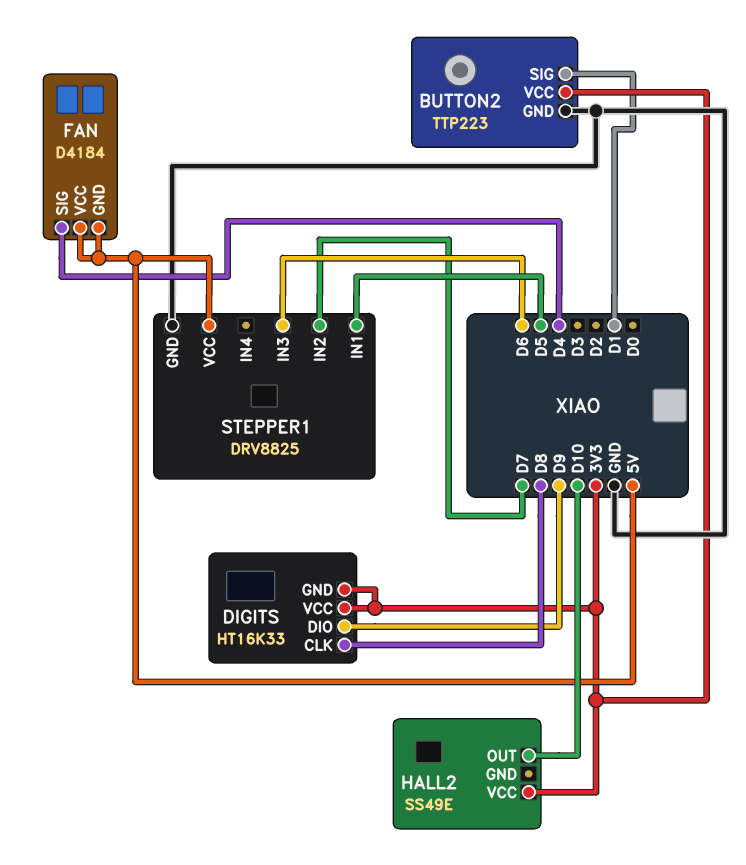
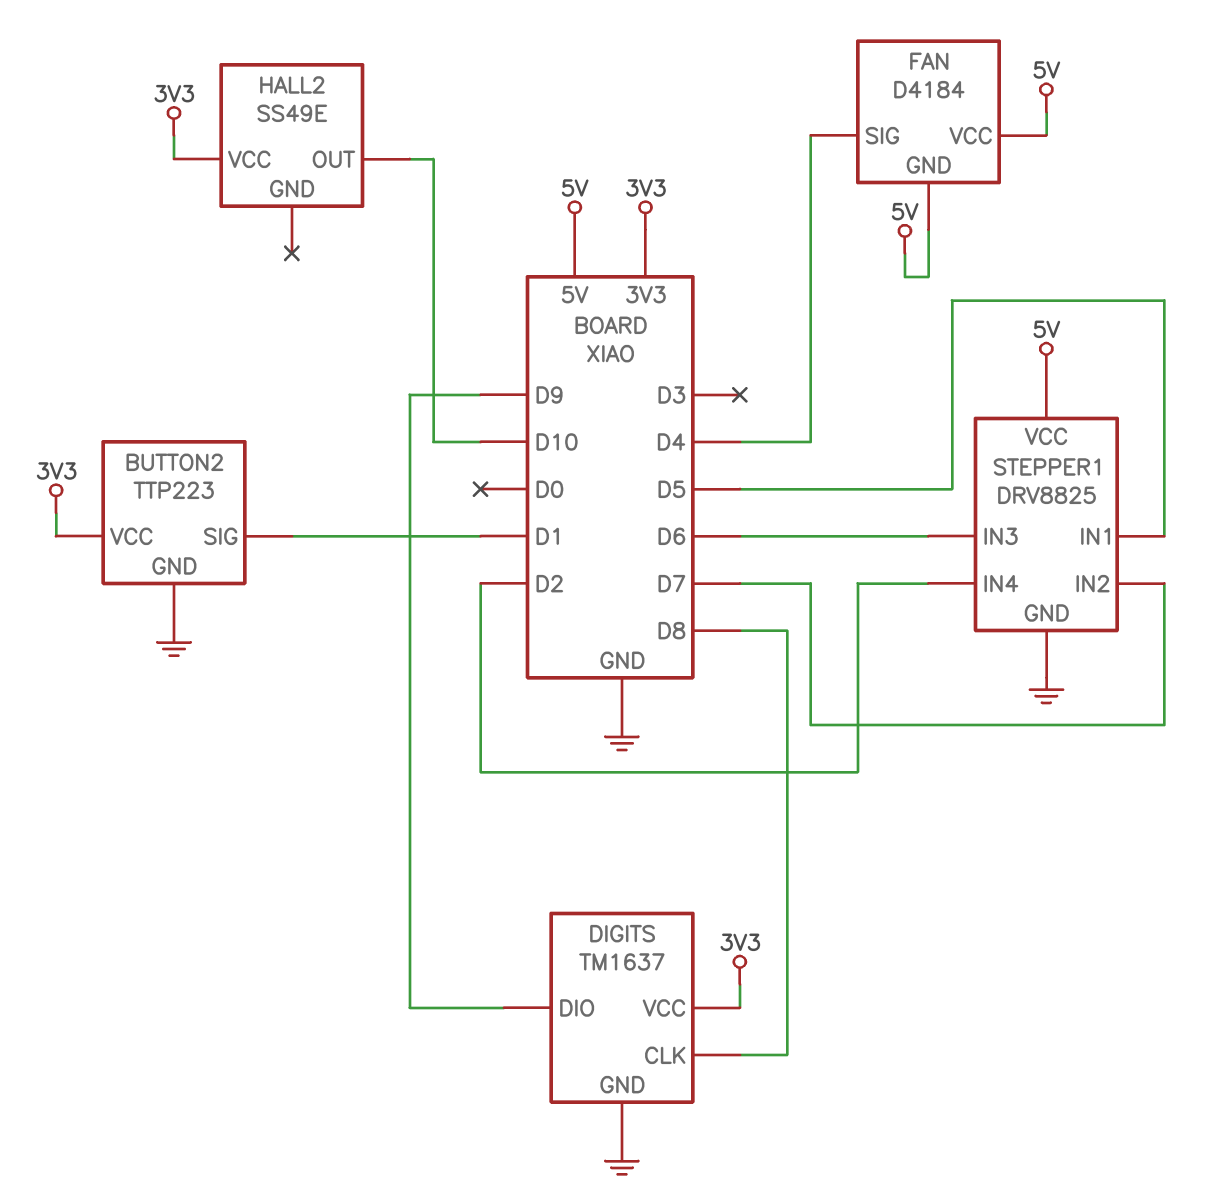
DIGITS: HT16K33 -> TM1637
DIGITS pin GND: 3V3 -> GND
STEPPER1 pin IN4: none -> D2

